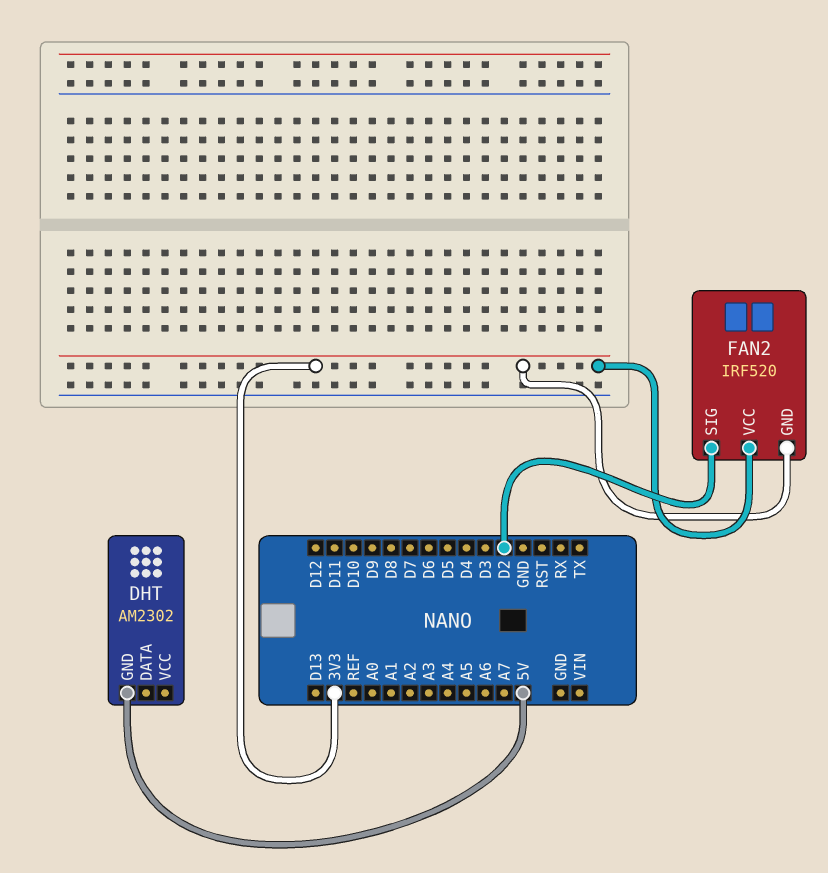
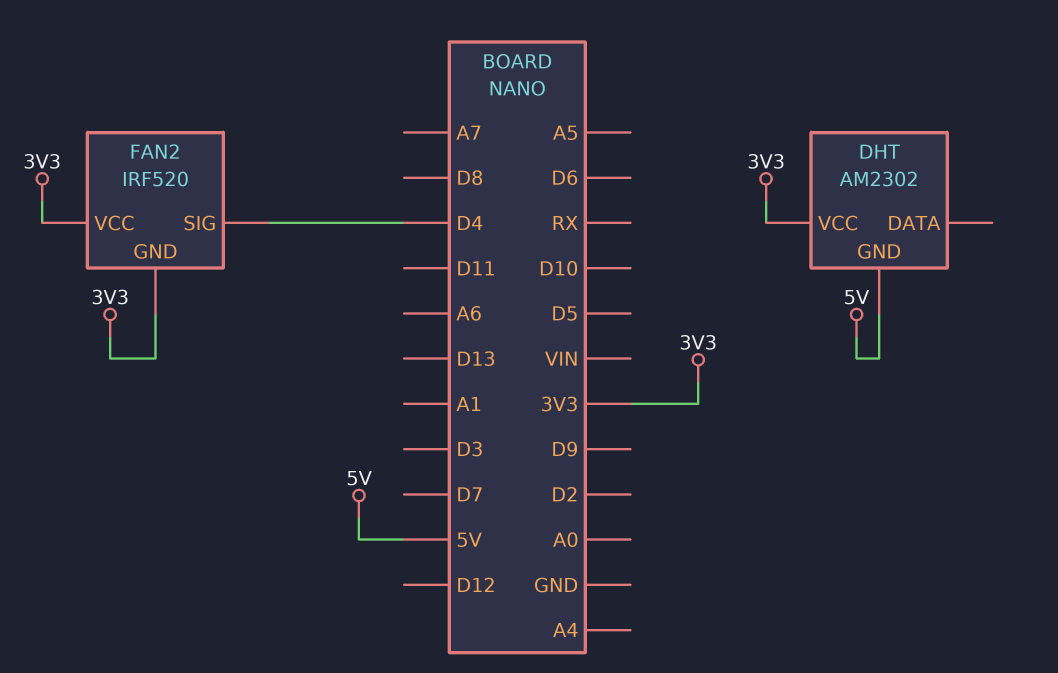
DHT pin VCC: none -> 3V3
FAN2 pin SIG: D2 -> D4

